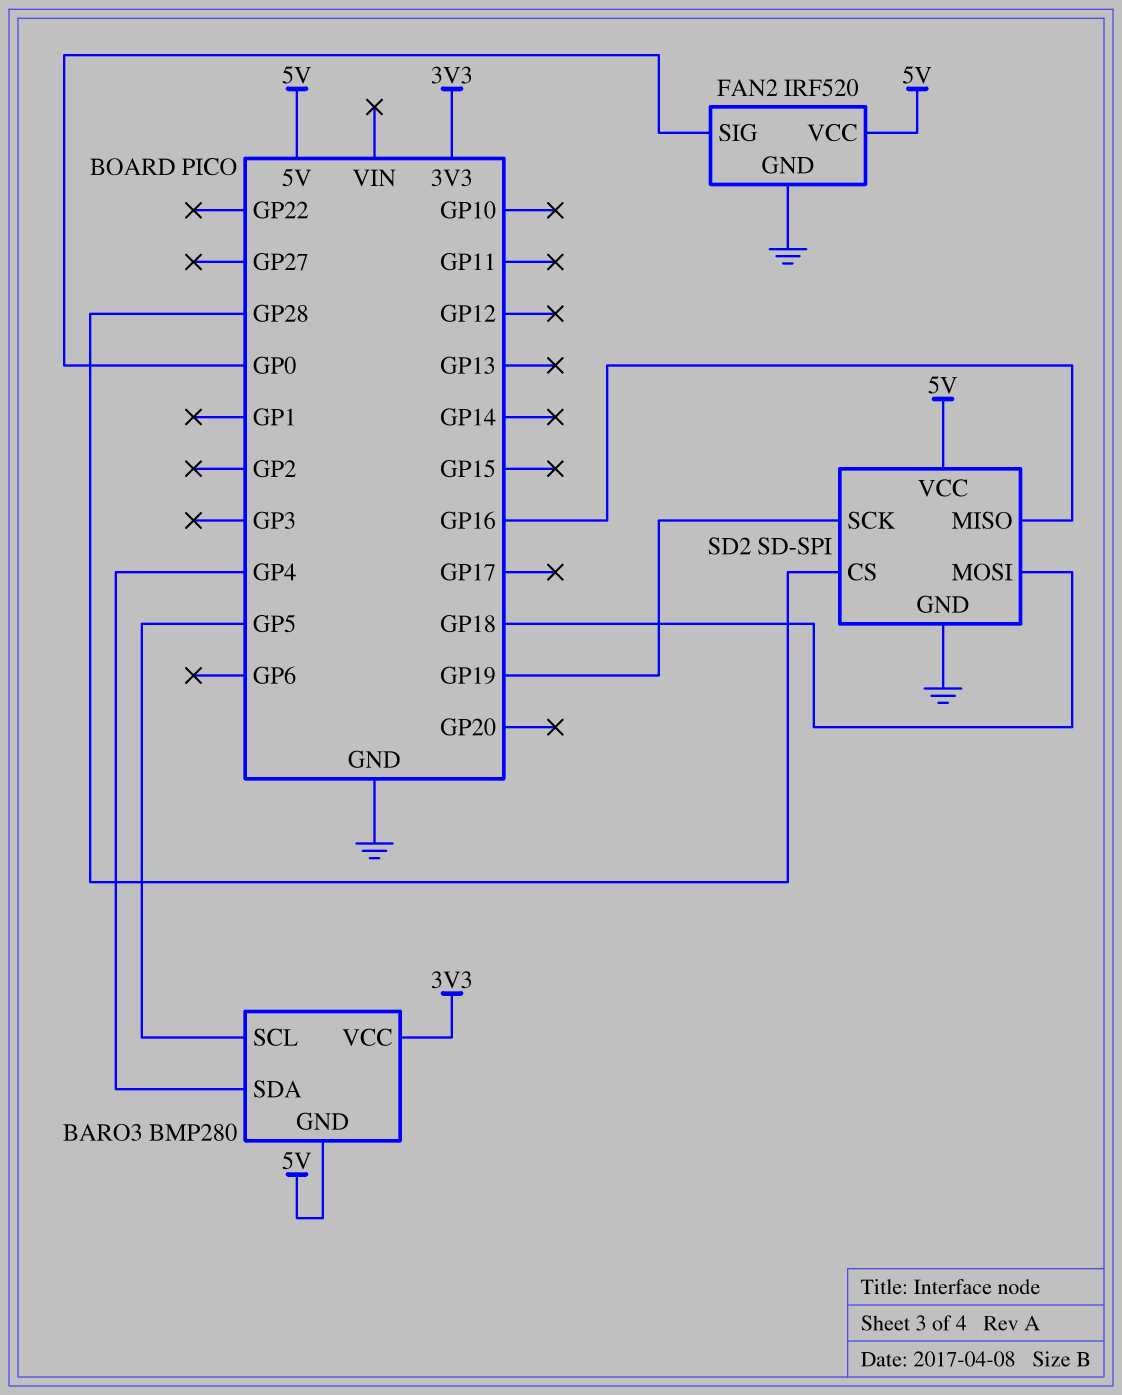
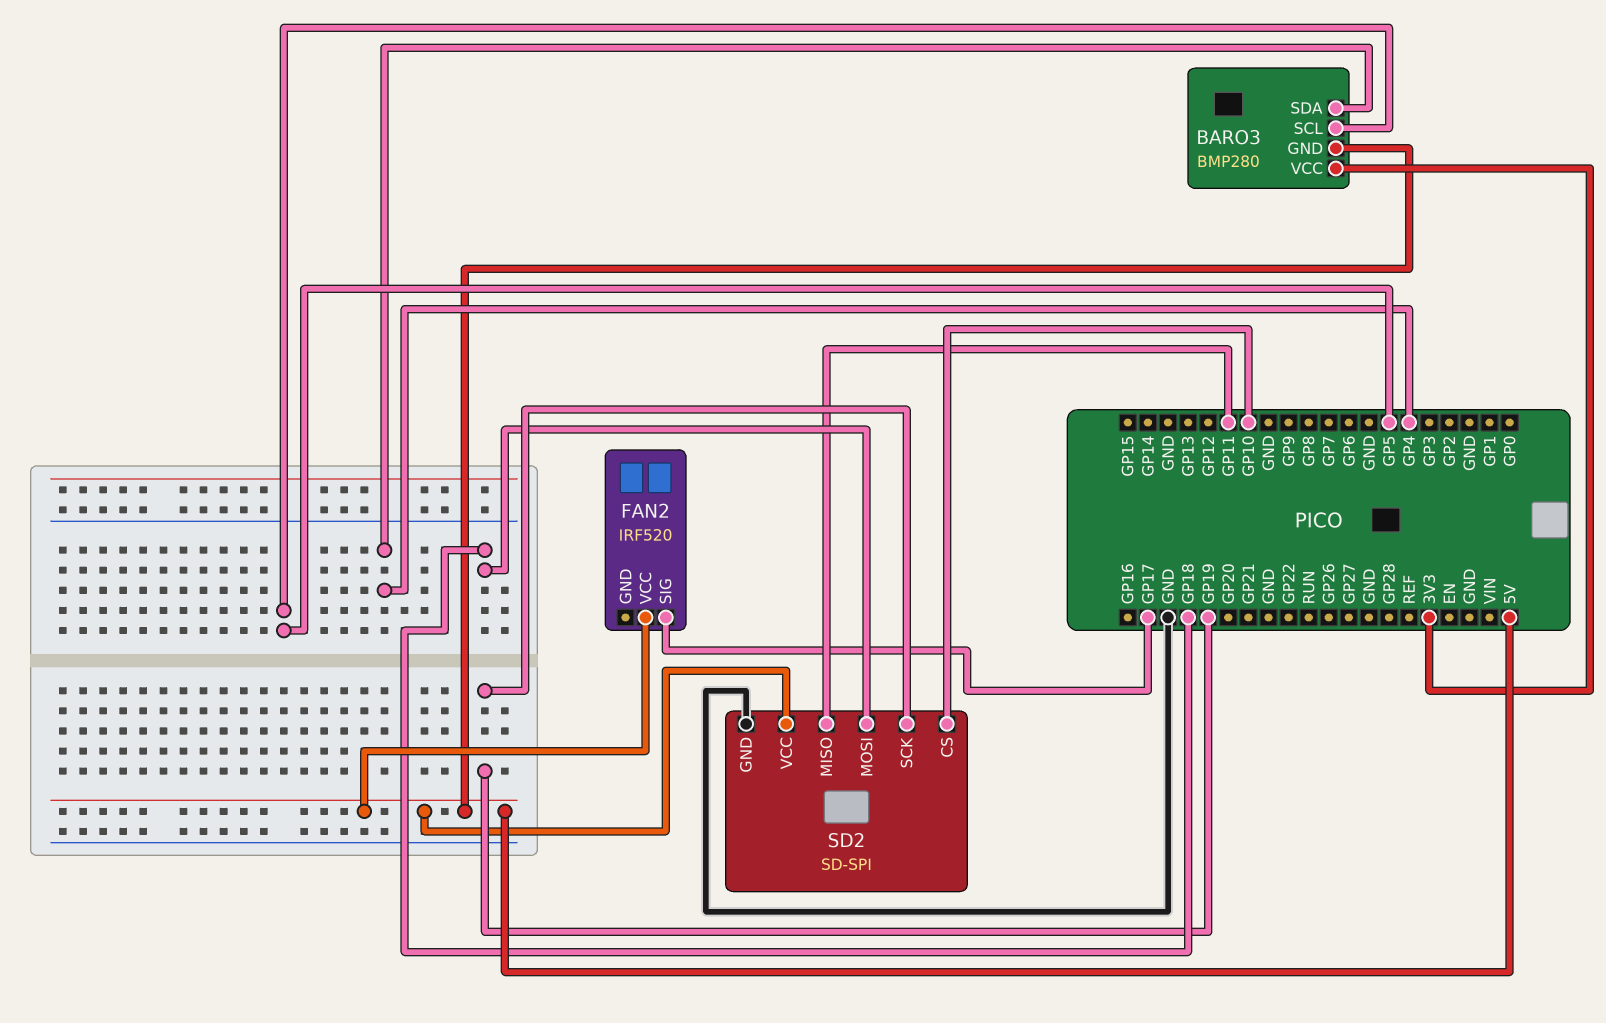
FAN2 pin GND: GND -> none
FAN2 pin SIG: GP0 -> GP17
SD2 pin CS: GP28 -> GP10
SD2 pin MISO: GP16 -> GP11

